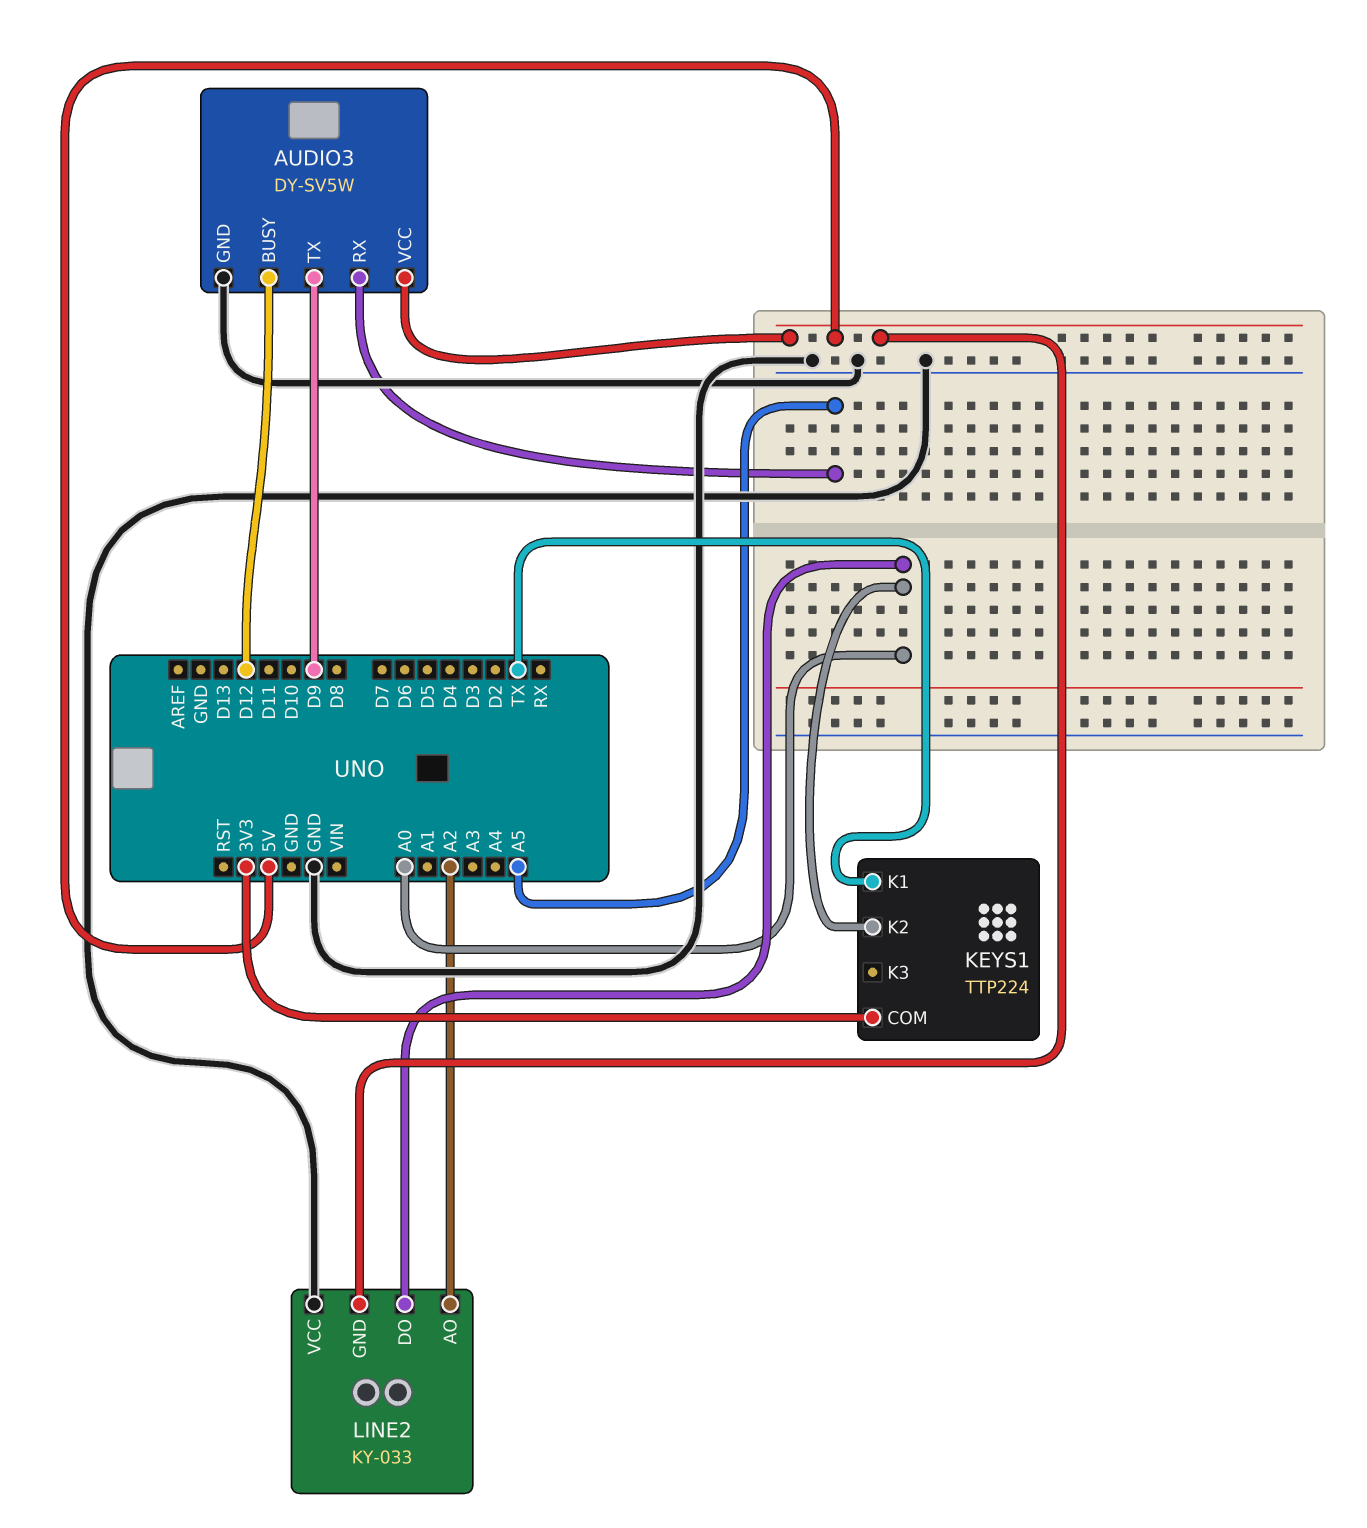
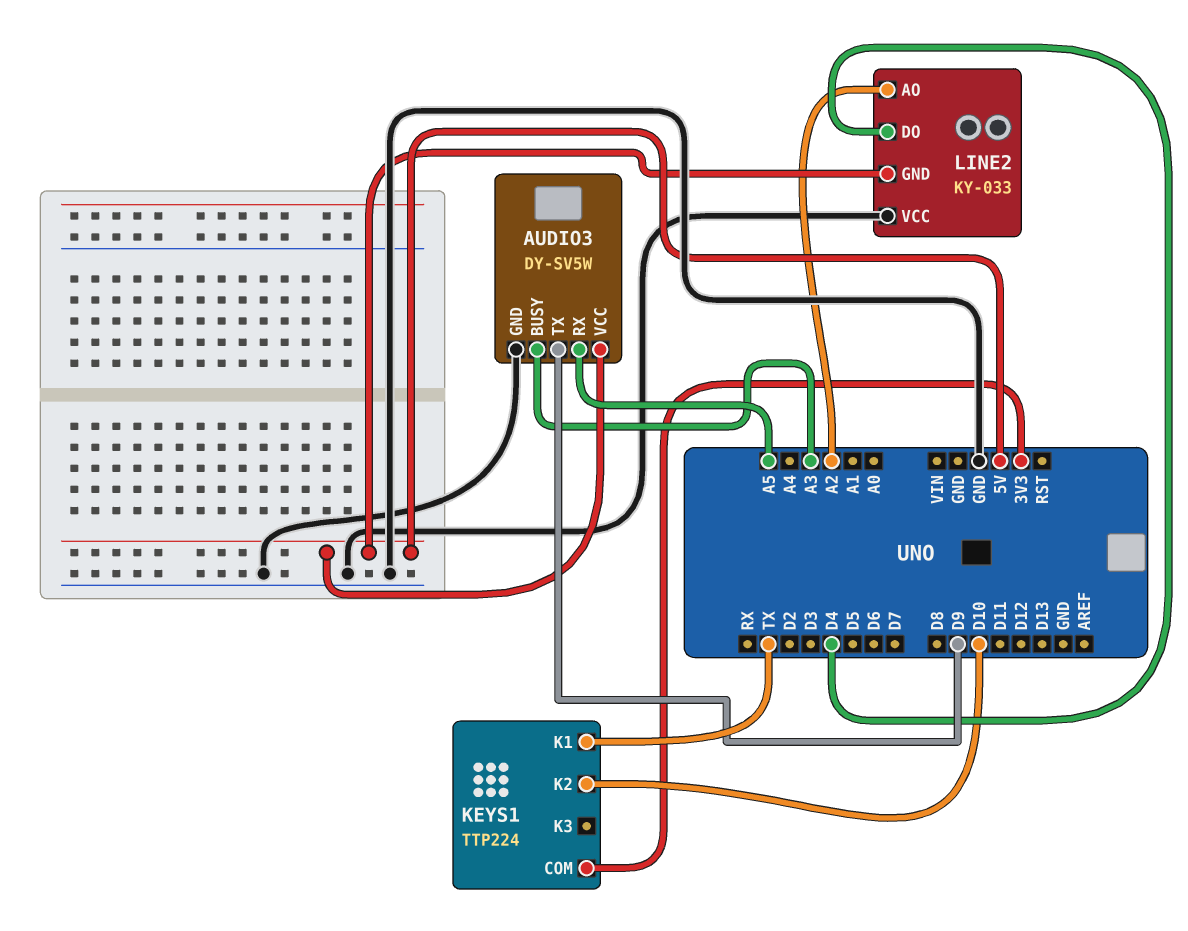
AUDIO3 pin BUSY: D12 -> A3
KEYS1 pin K2: A0 -> D10
LINE2 pin DO: A0 -> D4

